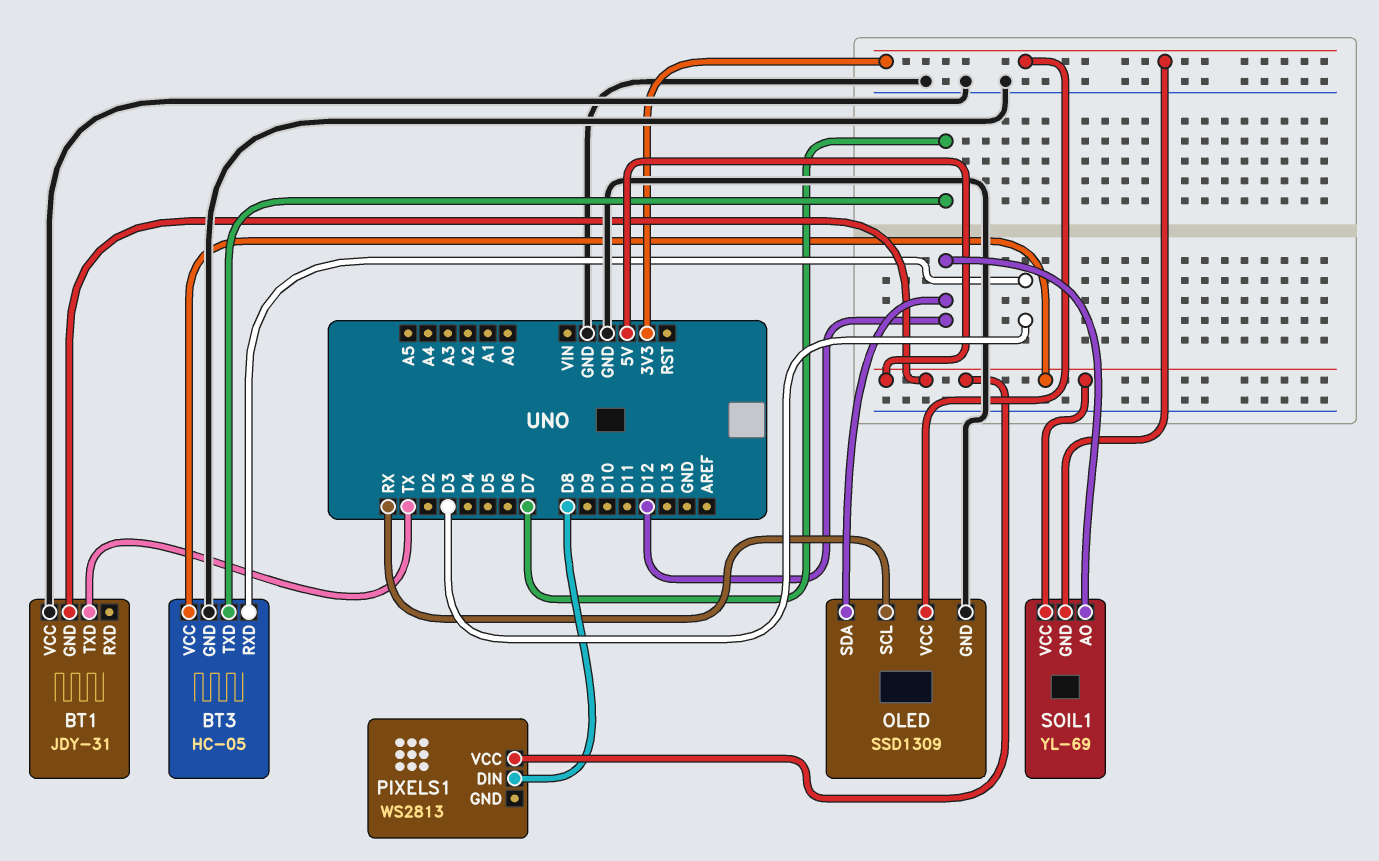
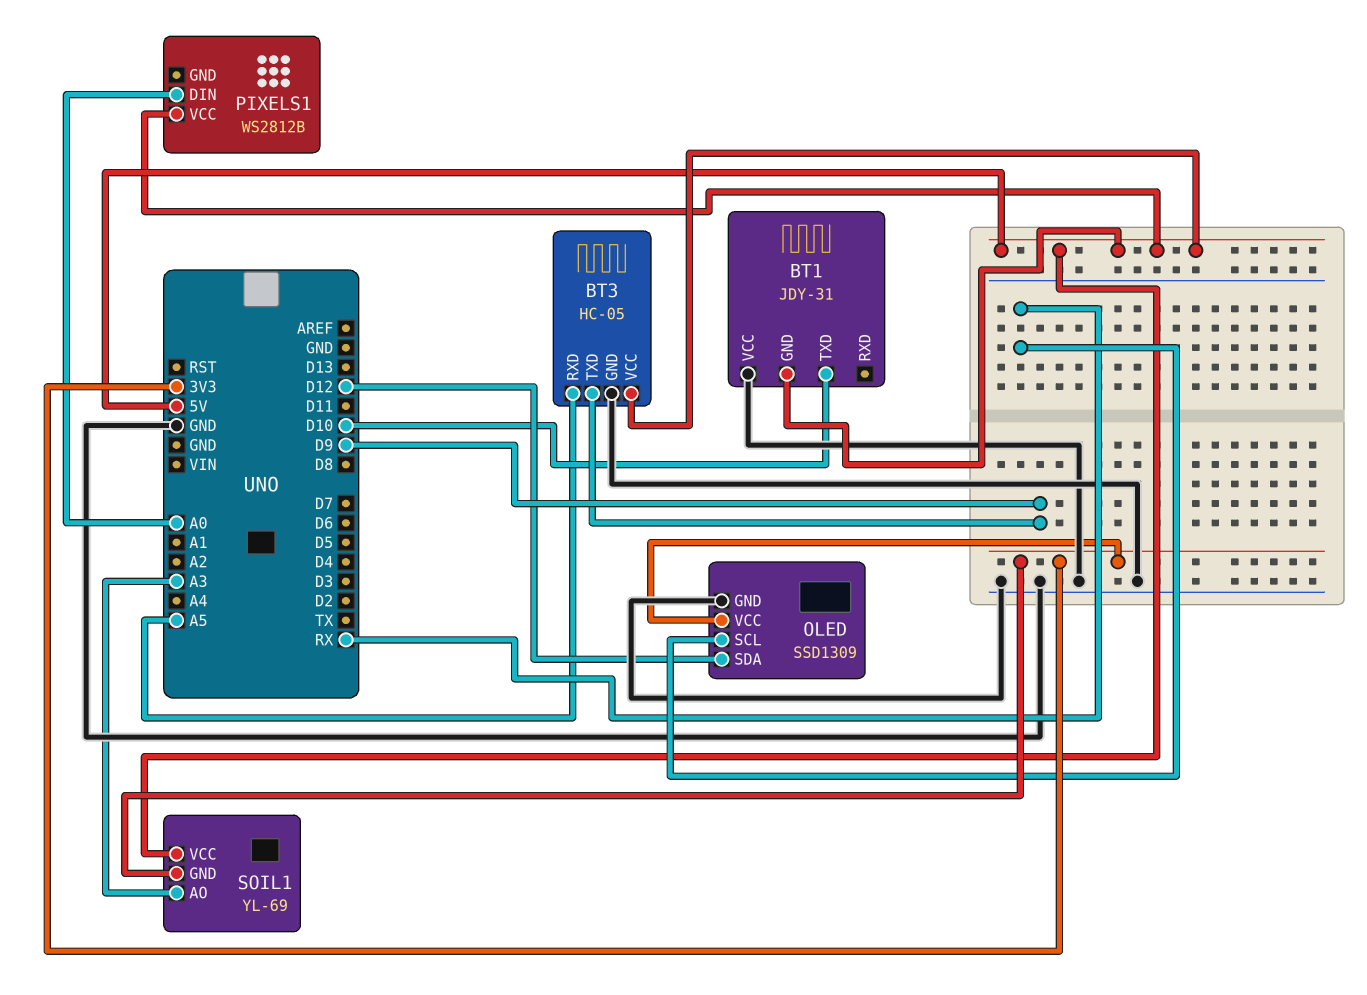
BT1 pin TXD: TX -> D10
BT3 pin RXD: D3 -> A5
BT3 pin TXD: D7 -> D9
PIXELS1: WS2813 -> WS2812B
PIXELS1 pin DIN: D8 -> A0
SOIL1 pin AO: D12 -> A3

